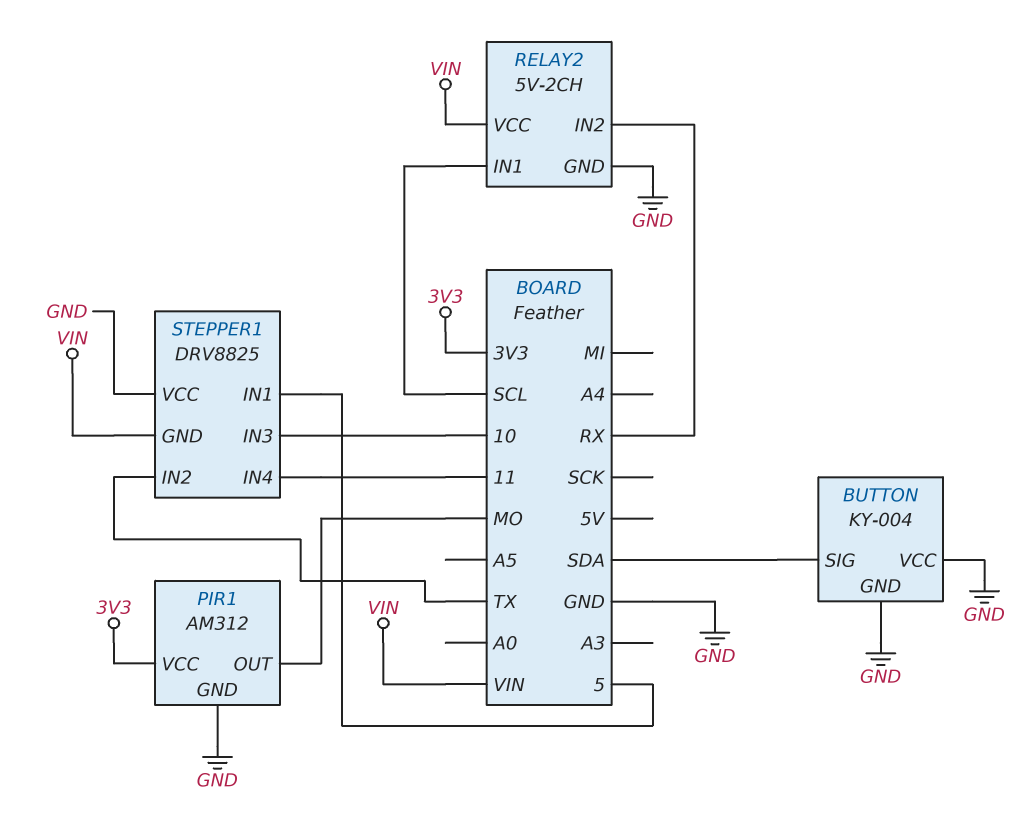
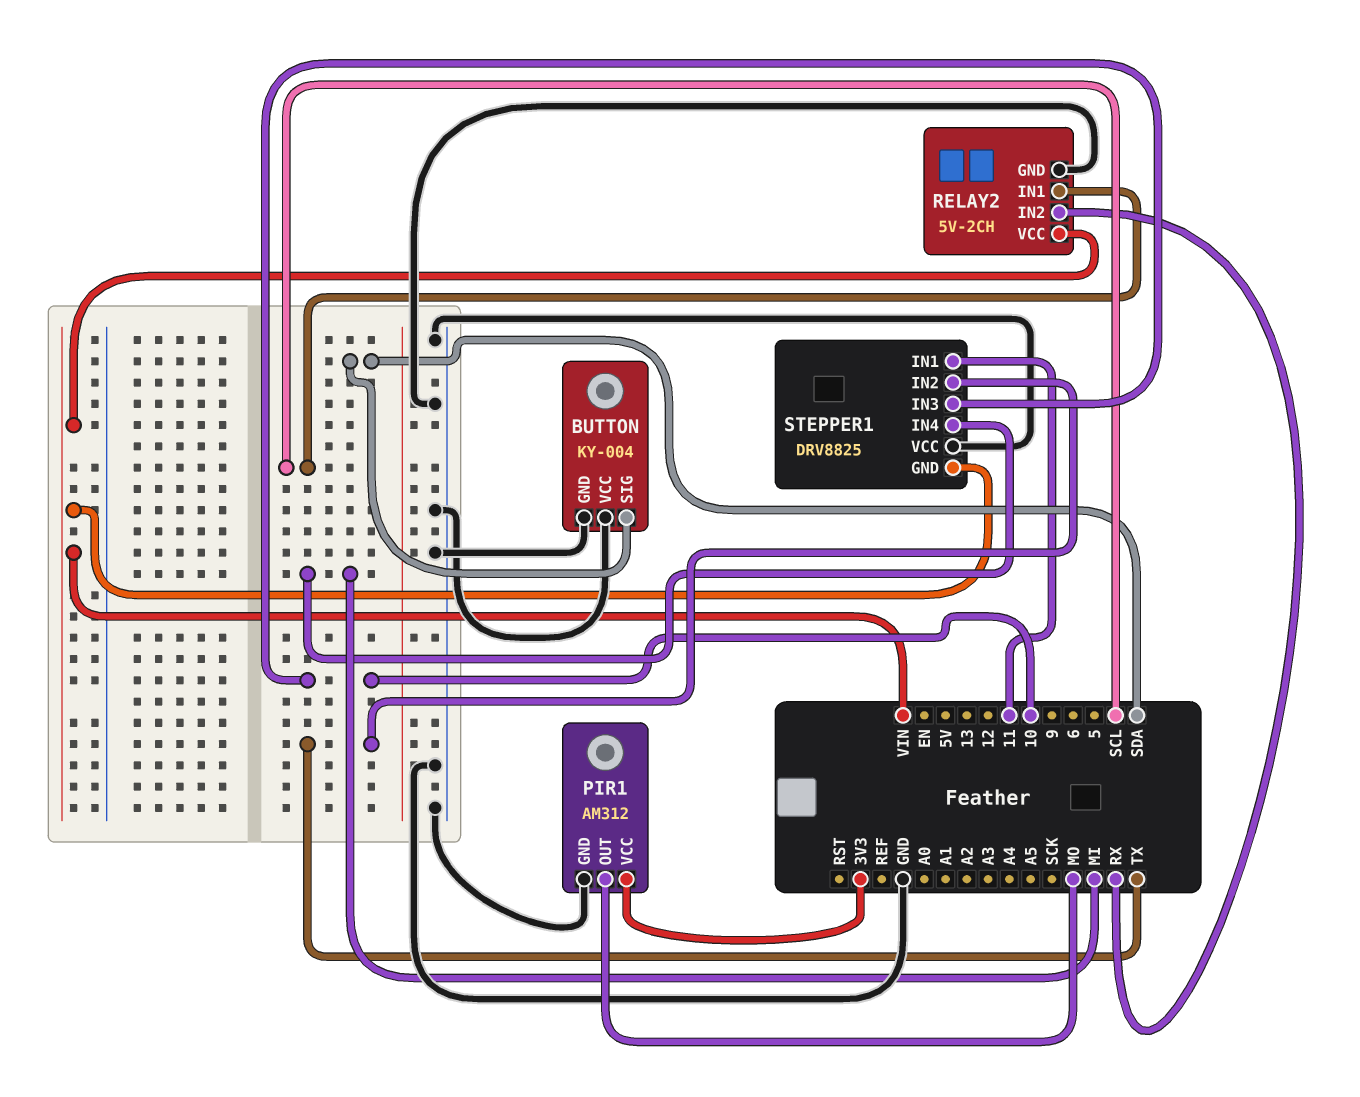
STEPPER1 pin IN1: 5 -> 11
STEPPER1 pin IN4: 11 -> MI

